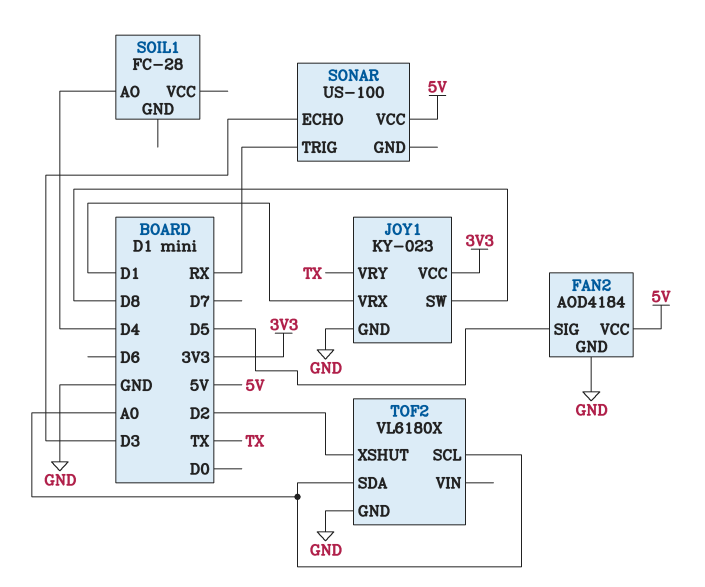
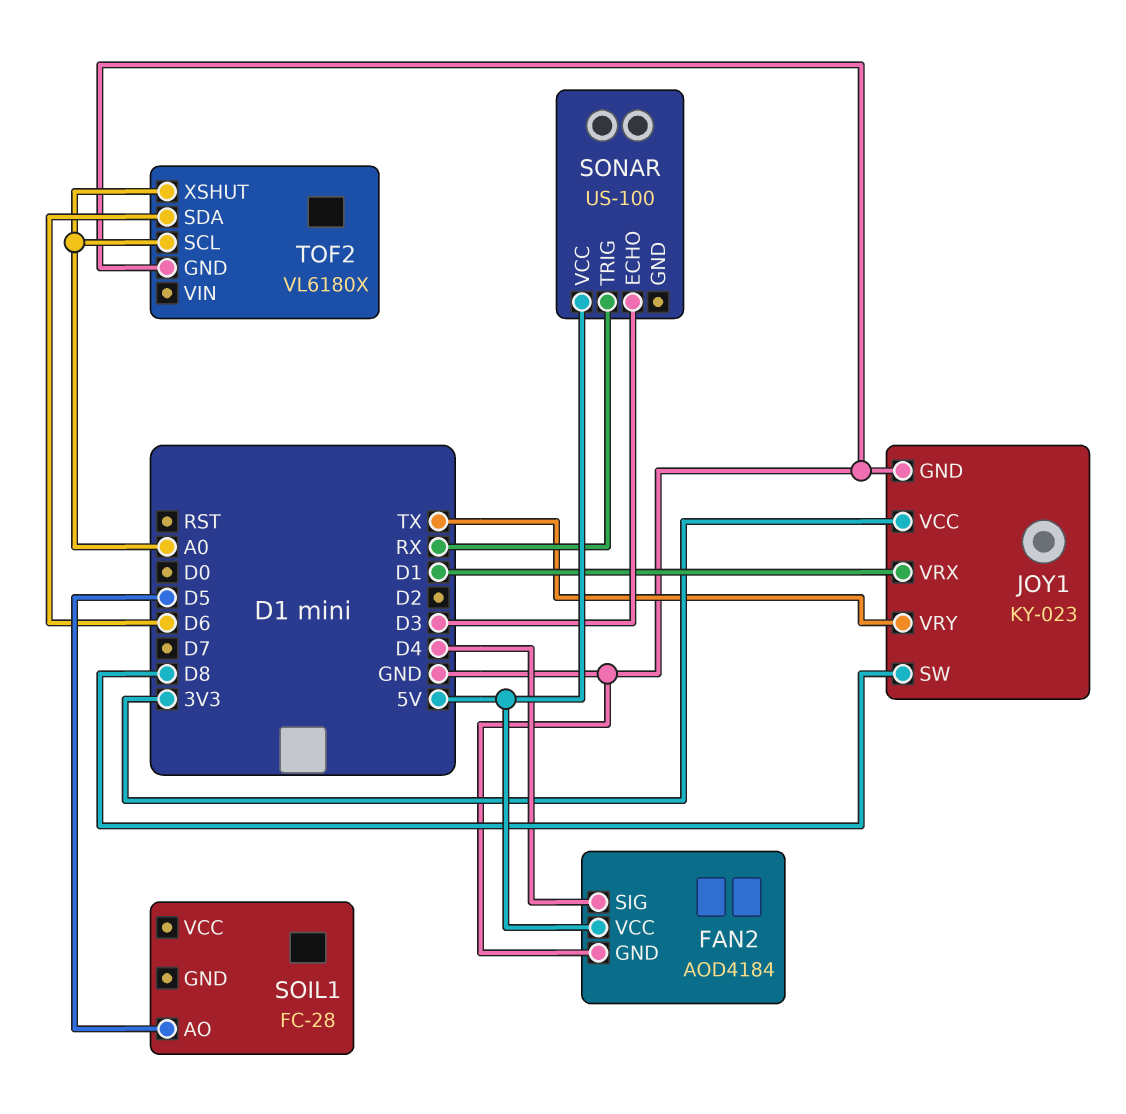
FAN2 pin SIG: D5 -> D4
SOIL1 pin AO: D4 -> D5
TOF2 pin SDA: A0 -> D6
TOF2 pin XSHUT: D2 -> A0

